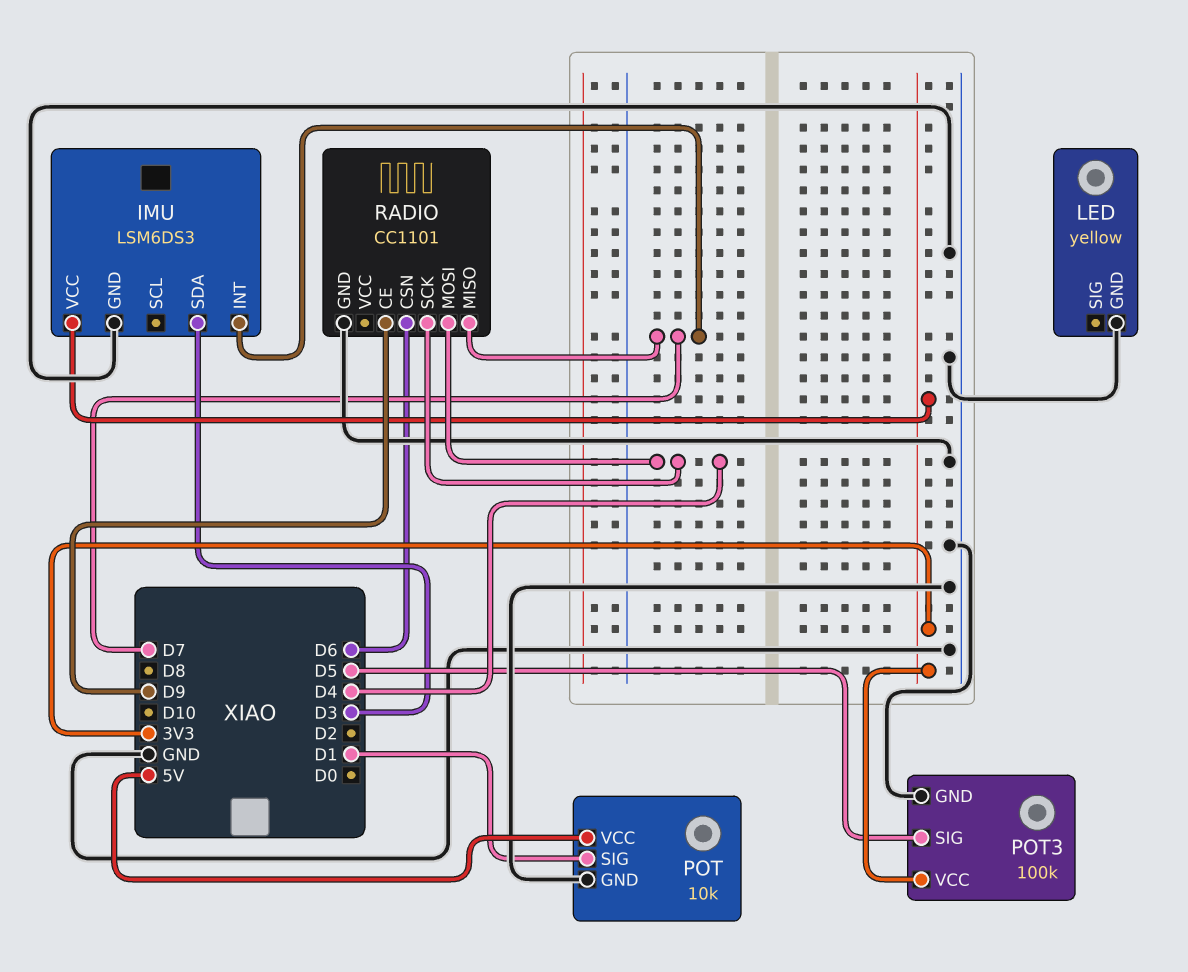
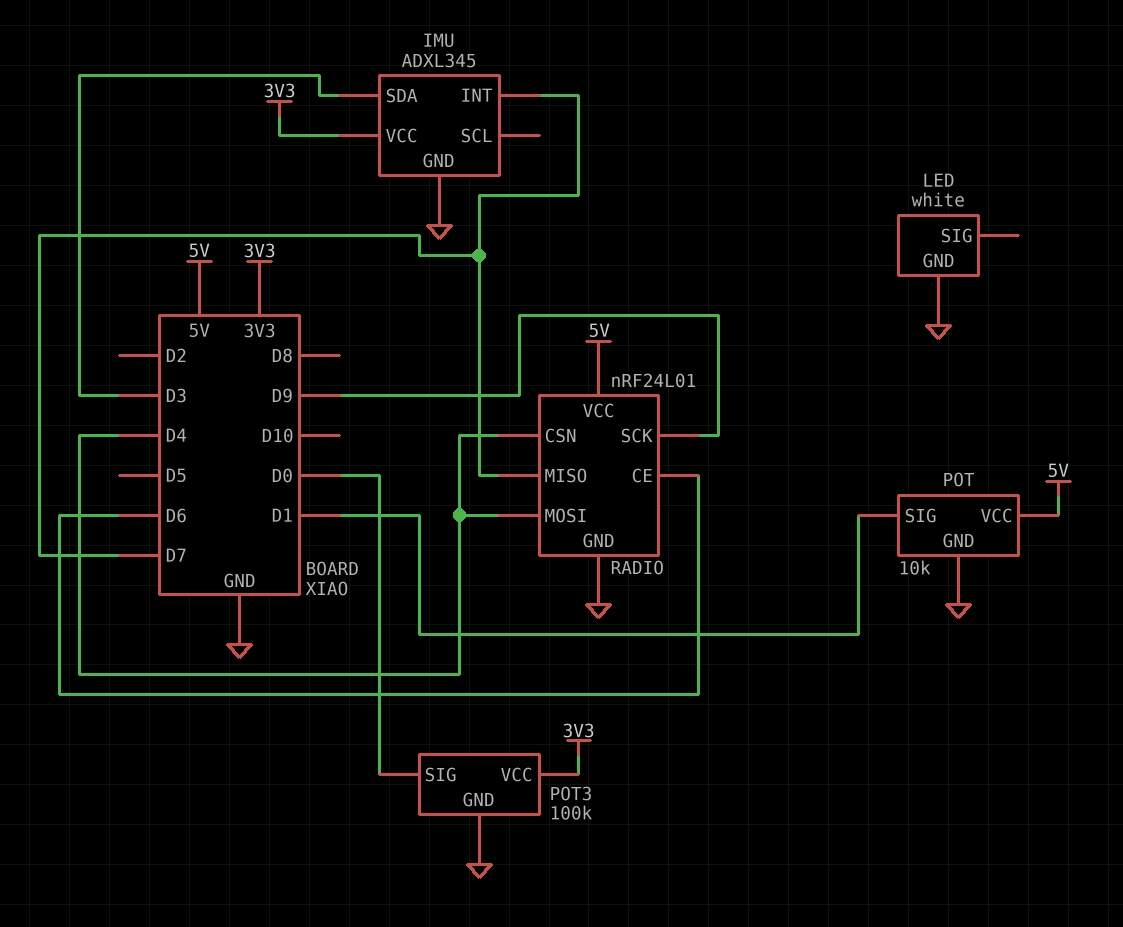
IMU: LSM6DS3 -> ADXL345
LED: yellow -> white
POT3 pin SIG: D5 -> D0
RADIO: CC1101 -> nRF24L01
RADIO pin CE: D9 -> D6
RADIO pin CSN: D6 -> D4
RADIO pin SCK: D4 -> D9
RADIO pin VCC: none -> 5V

